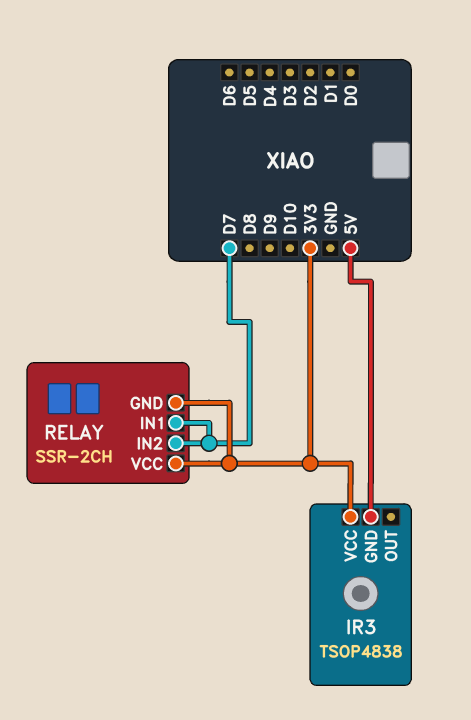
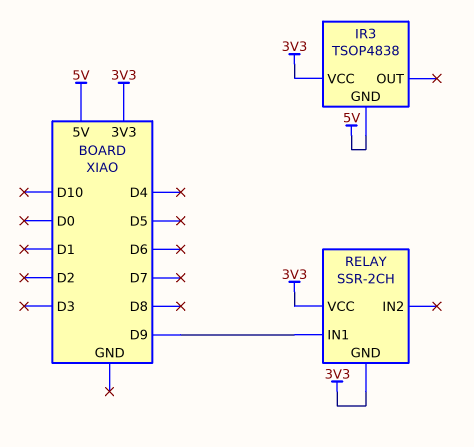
RELAY pin IN1: D7 -> D9
RELAY pin IN2: D7 -> none

